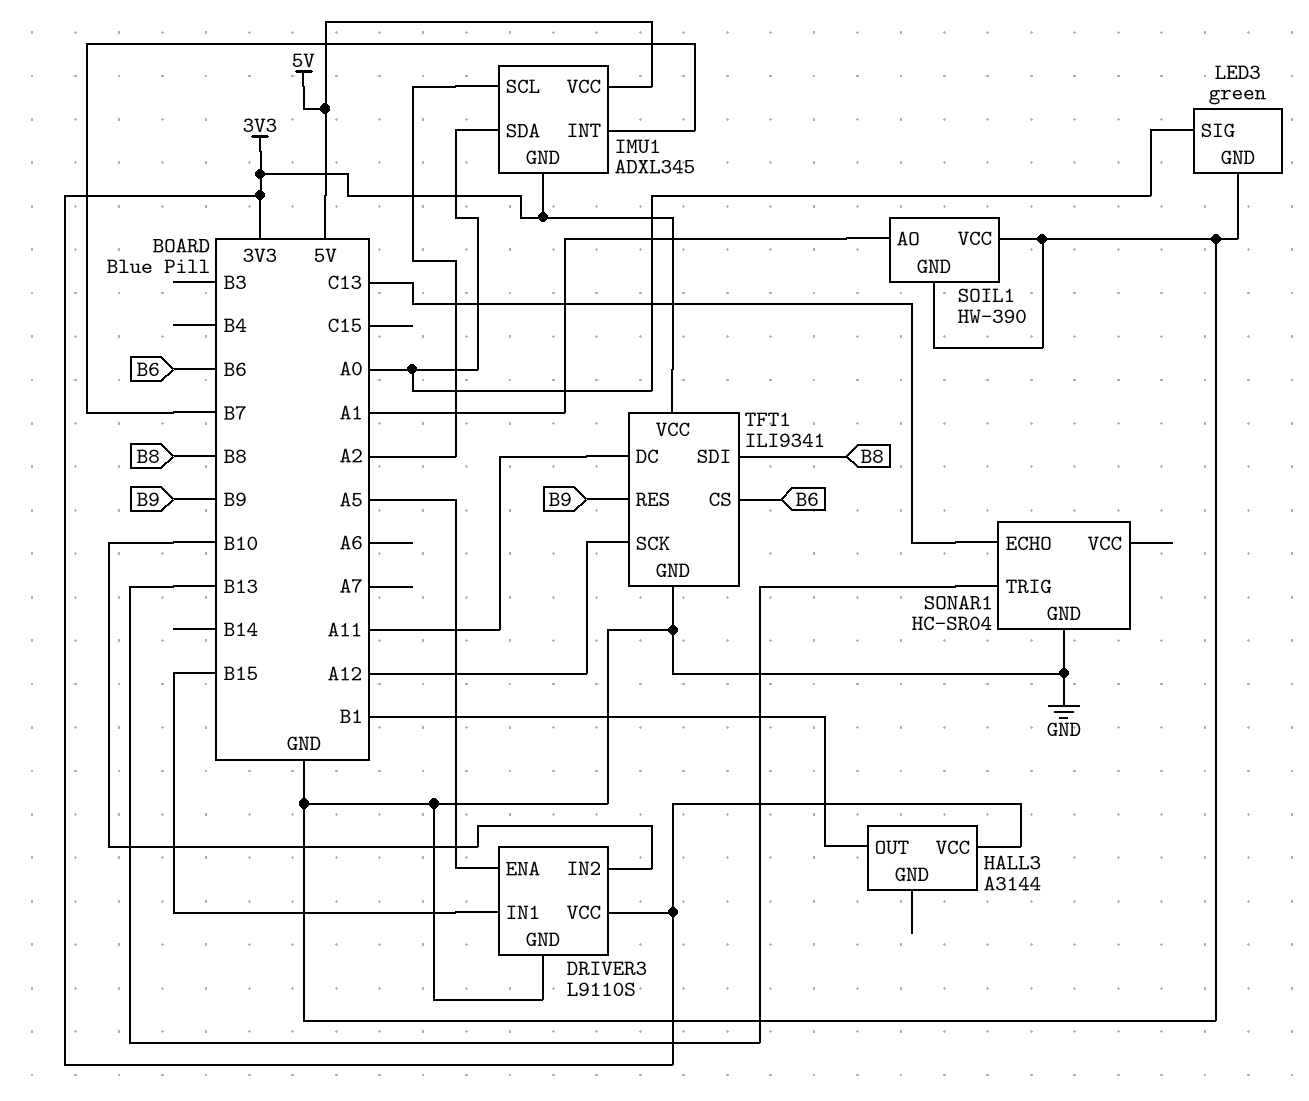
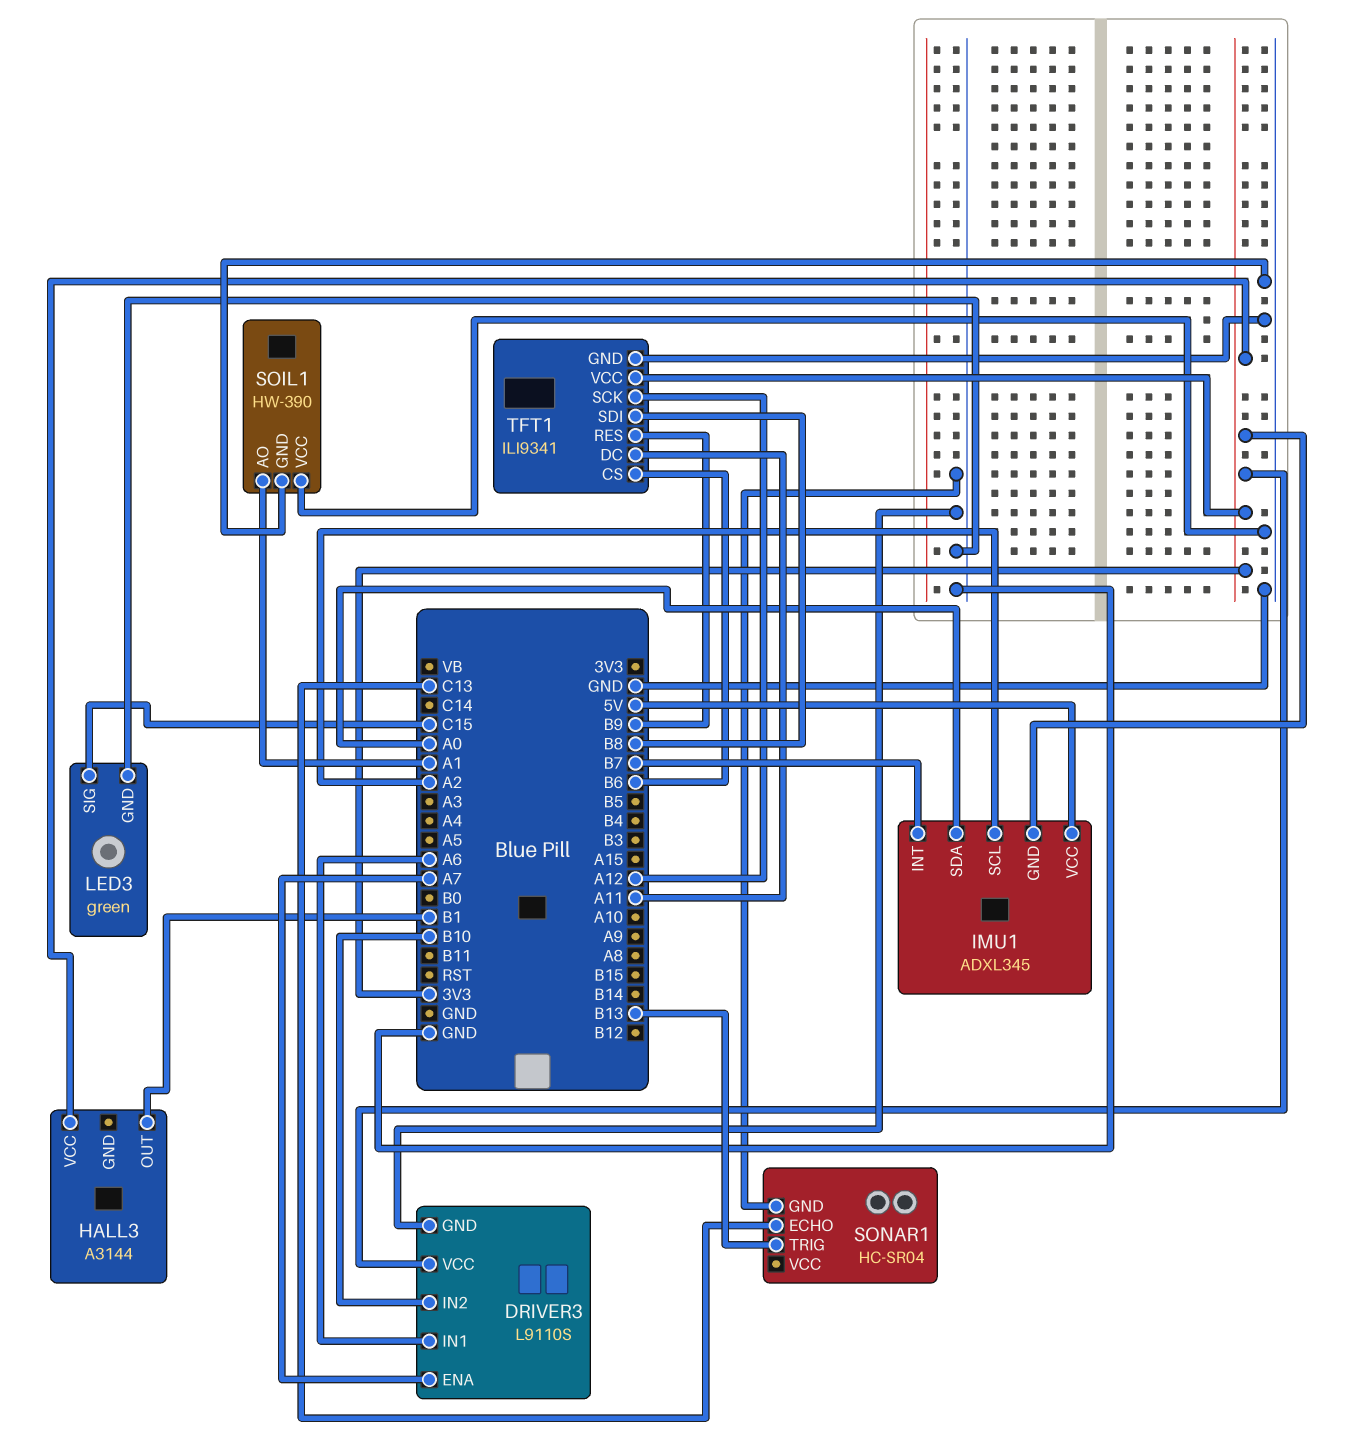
DRIVER3 pin ENA: A5 -> A7
DRIVER3 pin IN1: B15 -> A6
LED3 pin SIG: A0 -> C15

